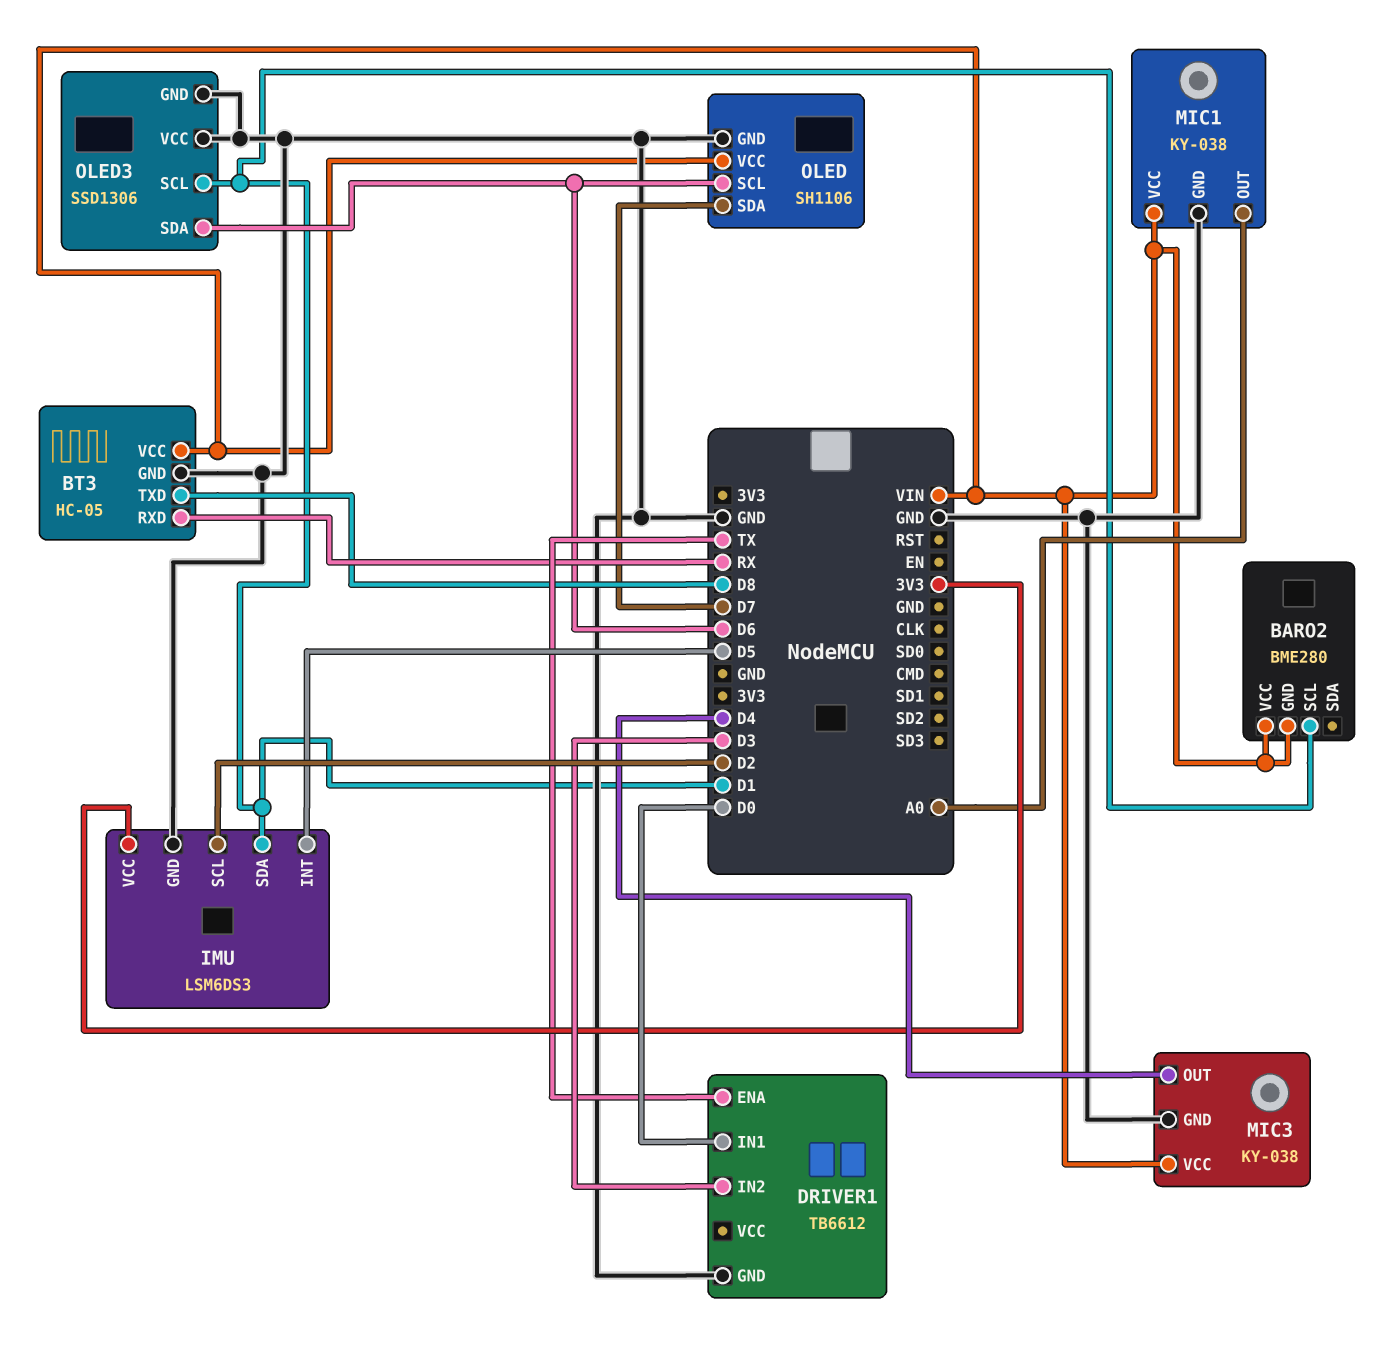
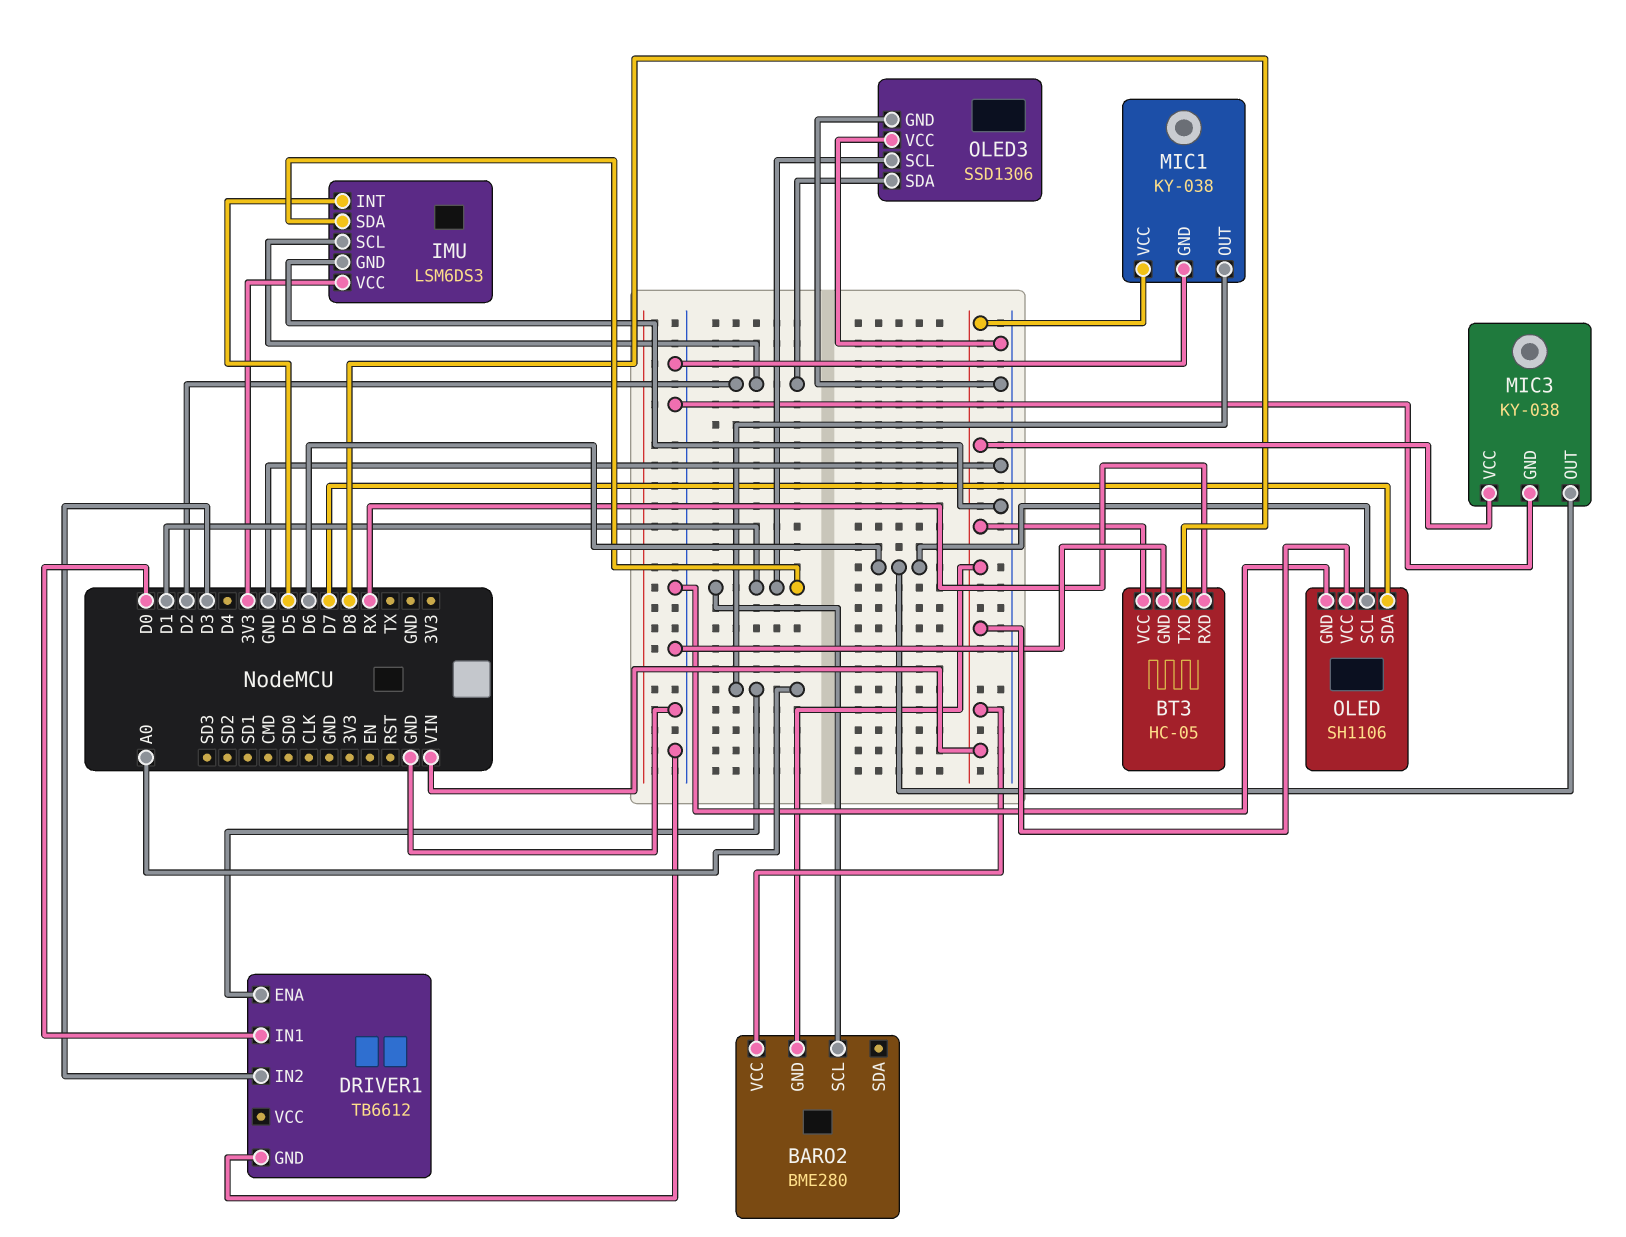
DRIVER1 pin ENA: TX -> A0
MIC3 pin OUT: D4 -> D6
OLED3 pin SDA: D6 -> D2

